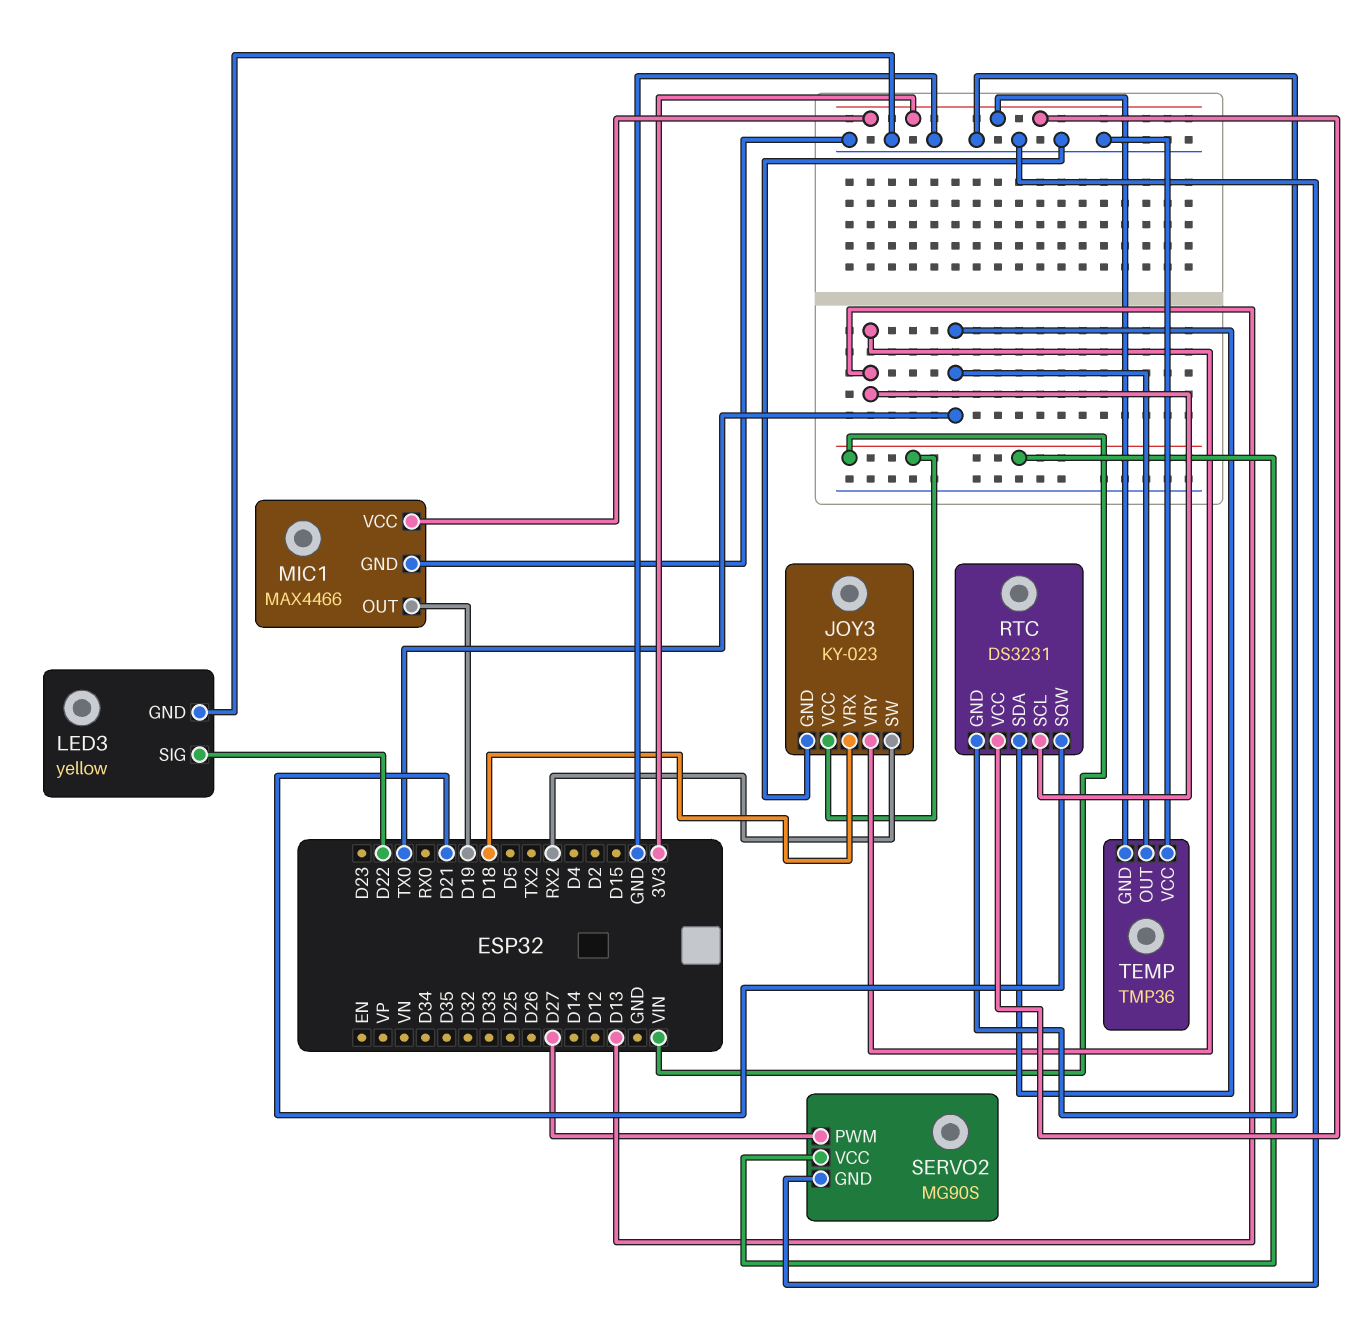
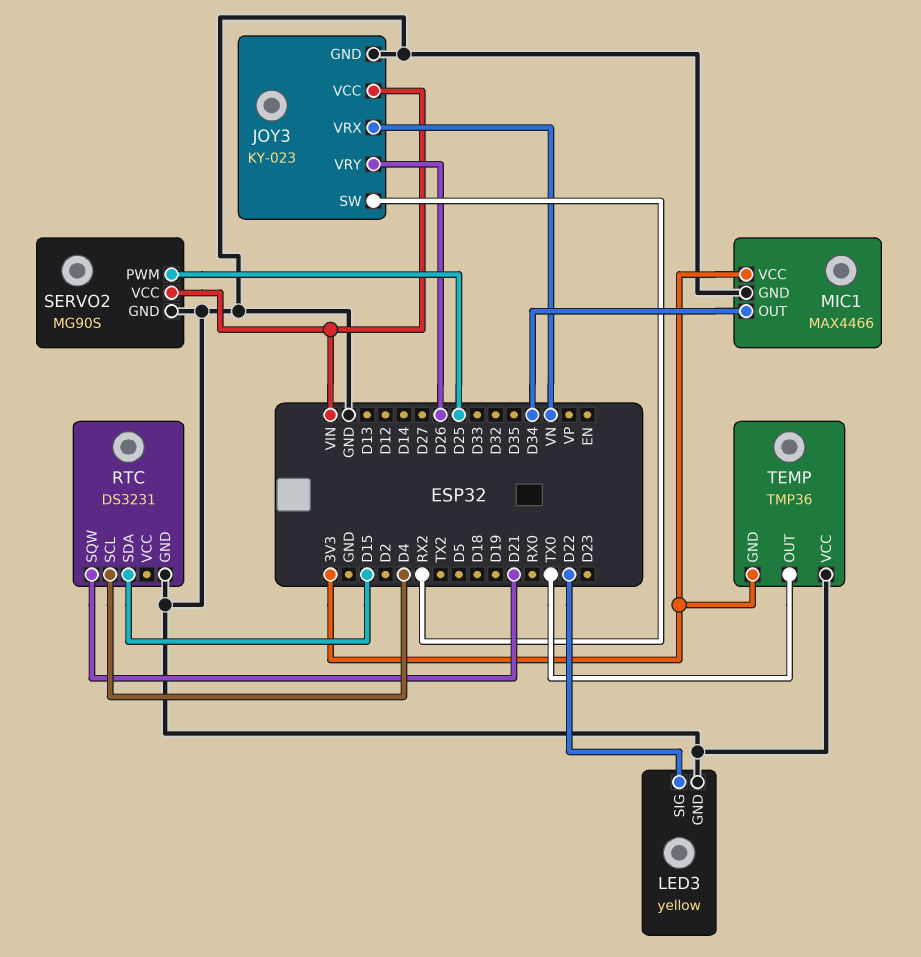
JOY3 pin VRX: D18 -> VN
JOY3 pin VRY: D13 -> D26
MIC1 pin OUT: D19 -> D34
RTC pin SCL: D13 -> D4
RTC pin SDA: TX0 -> D15
RTC pin VCC: 3V3 -> none
SERVO2 pin PWM: D27 -> D25

